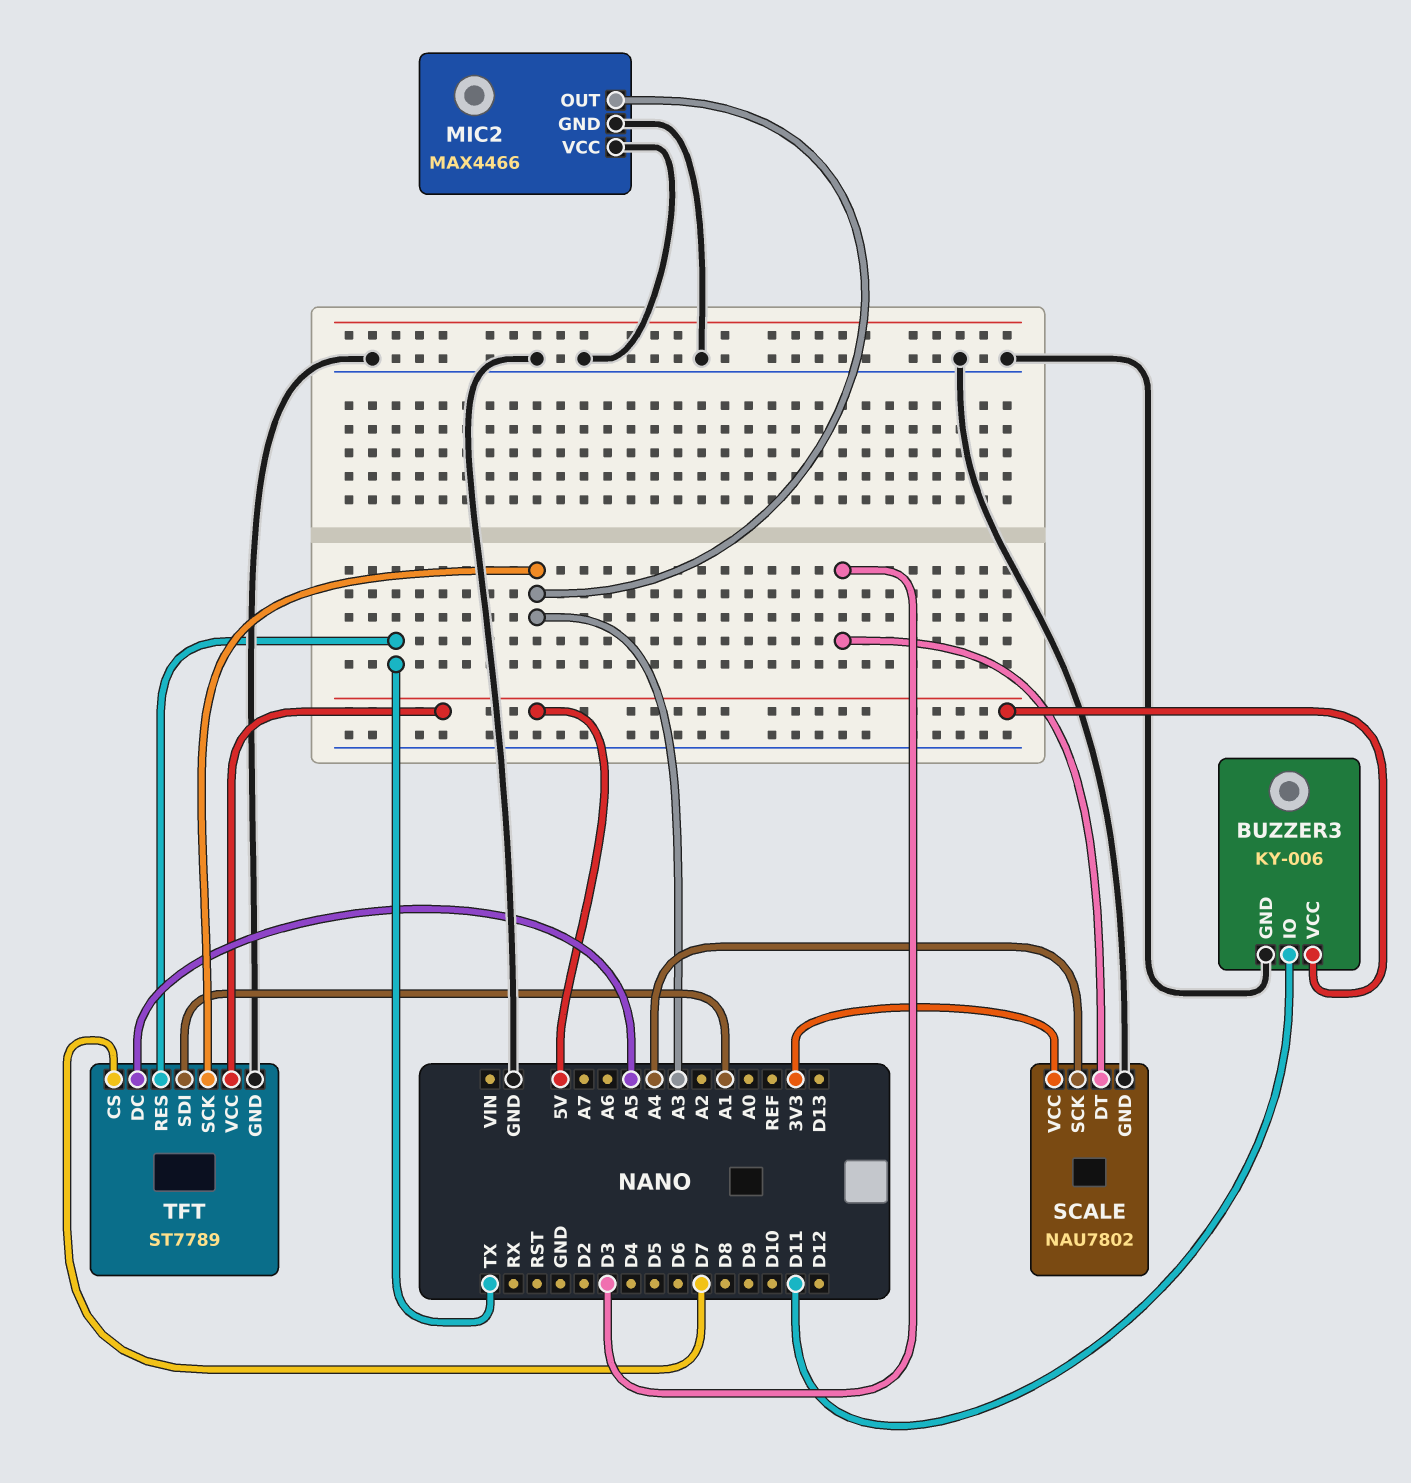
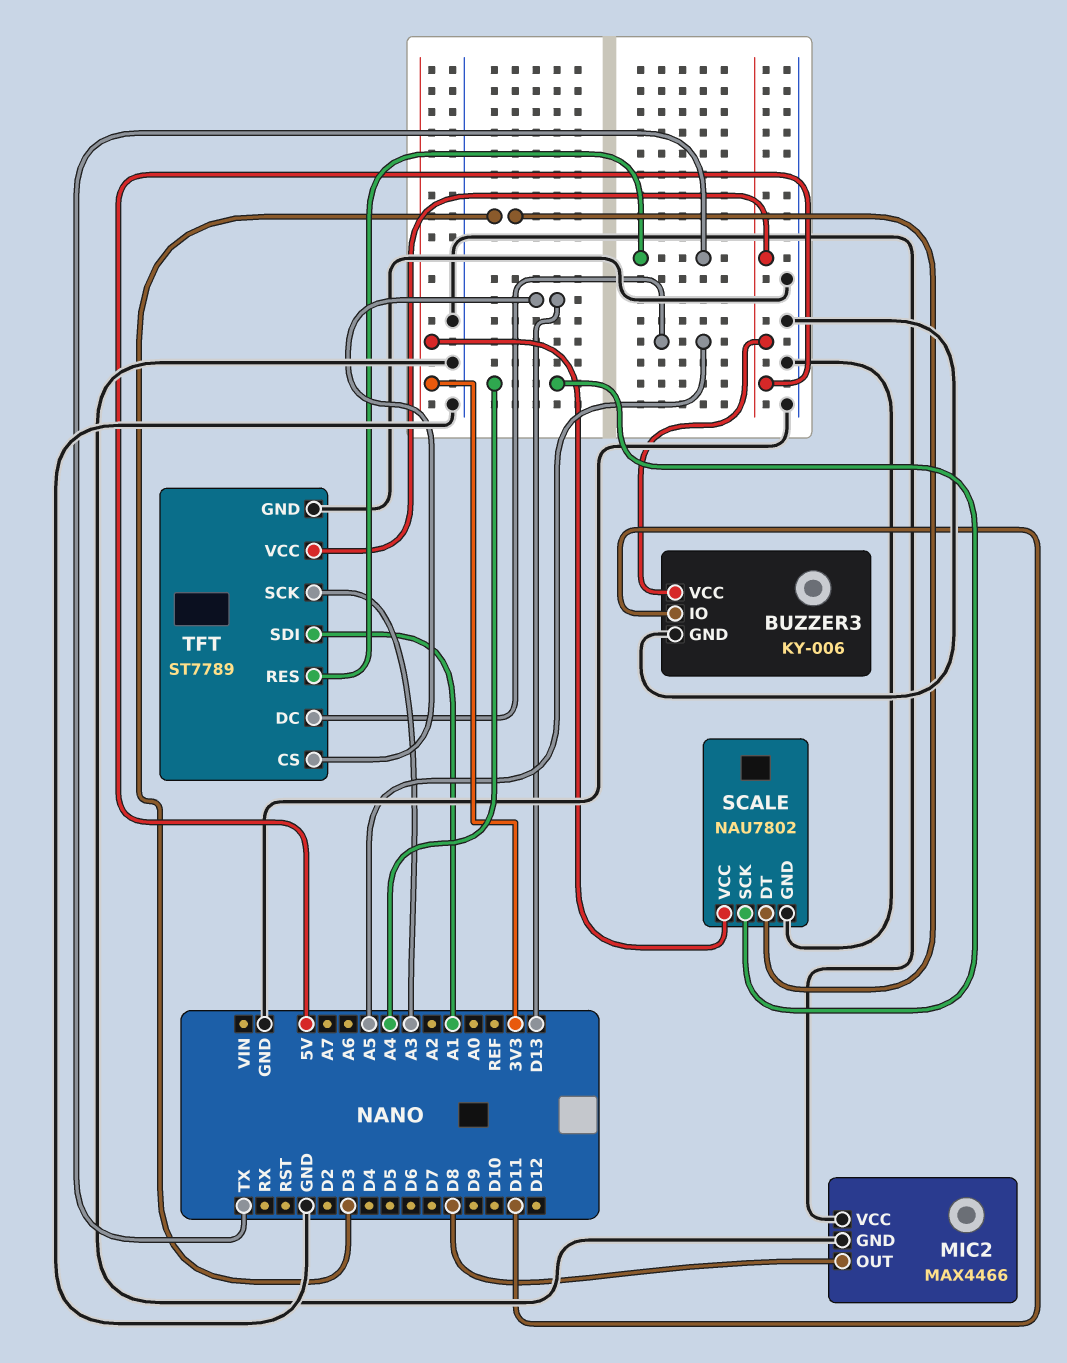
MIC2 pin OUT: A3 -> D8
TFT pin CS: D7 -> D13

